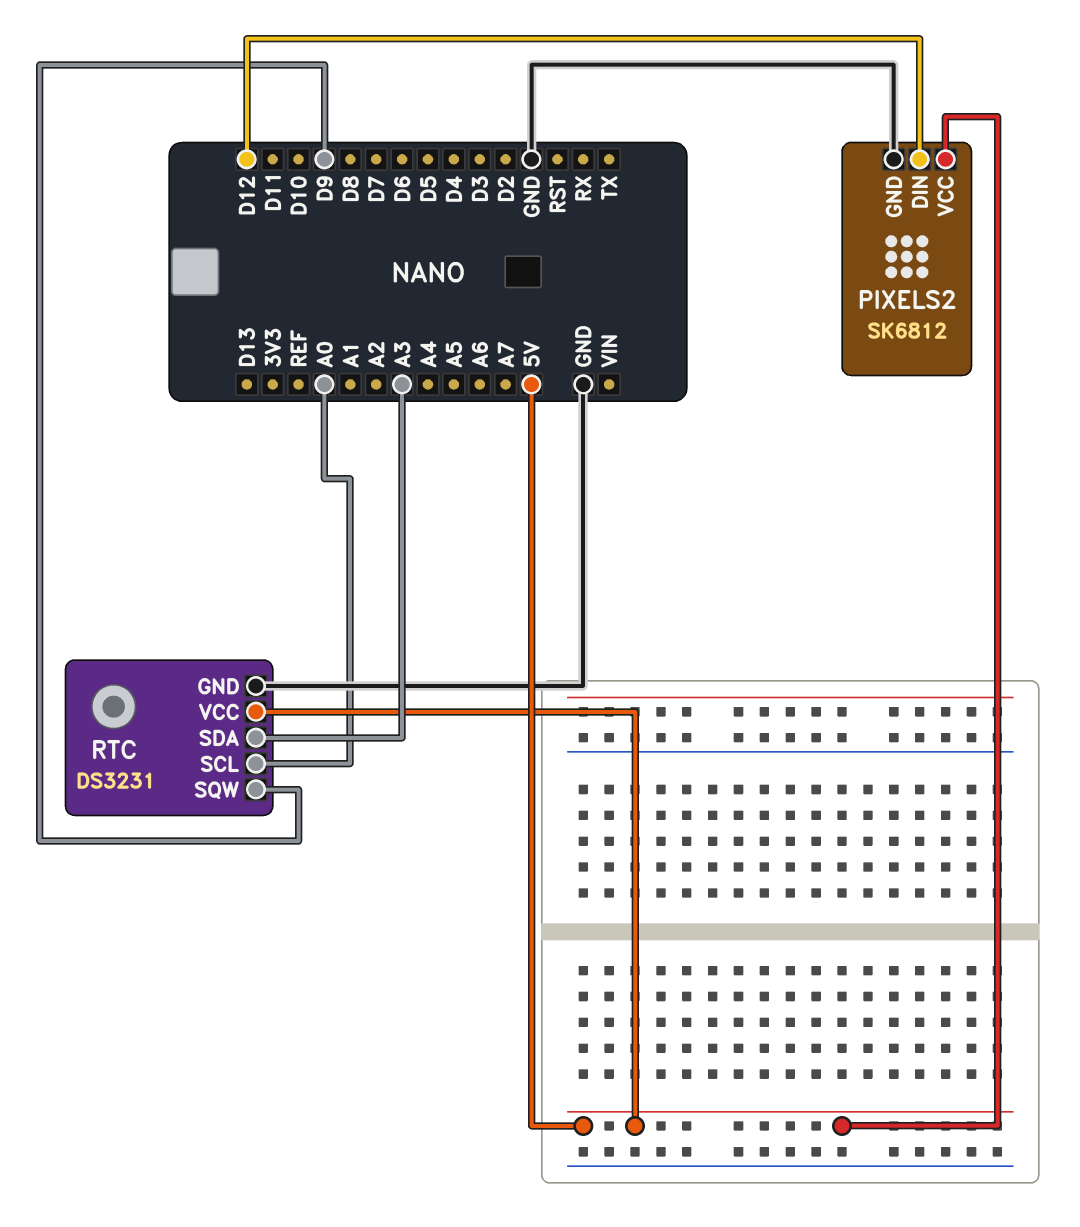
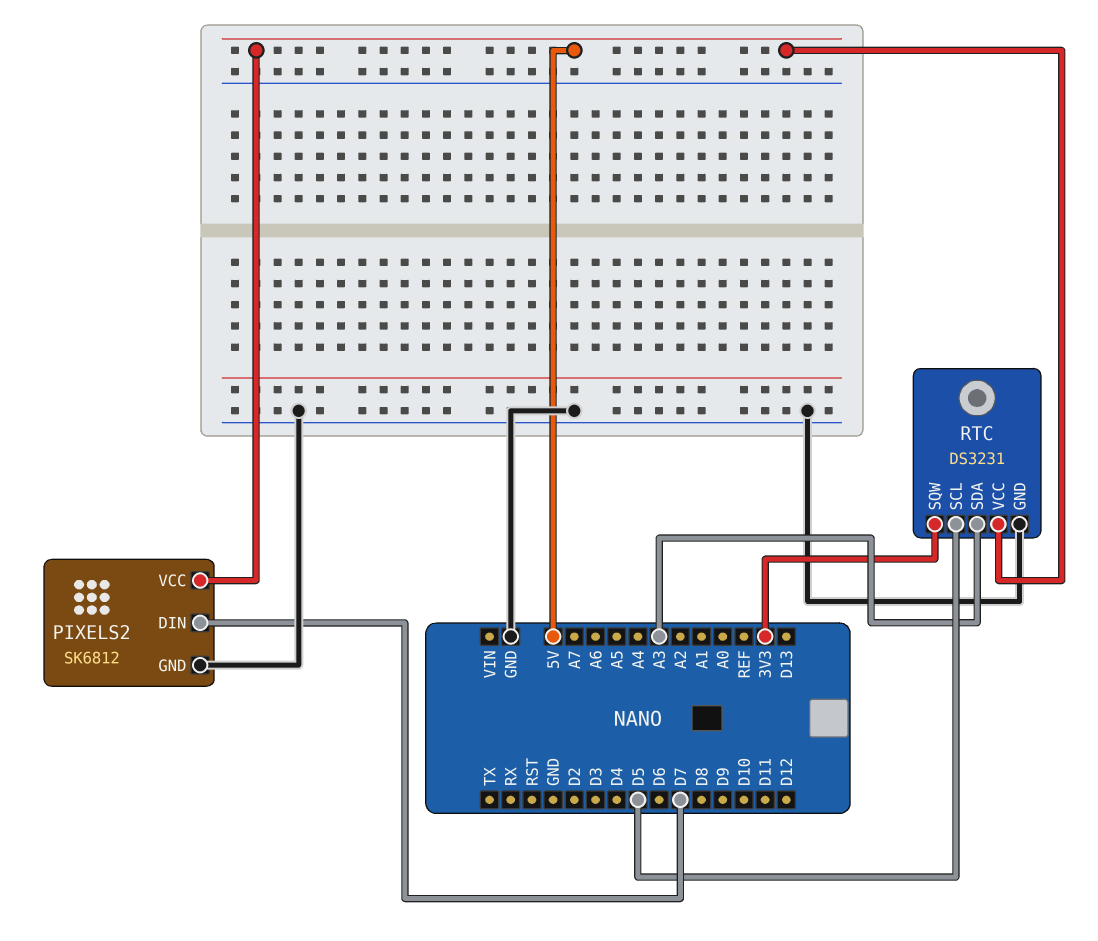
PIXELS2 pin DIN: D12 -> D7
RTC pin SCL: A0 -> D5
RTC pin SQW: D9 -> 3V3

